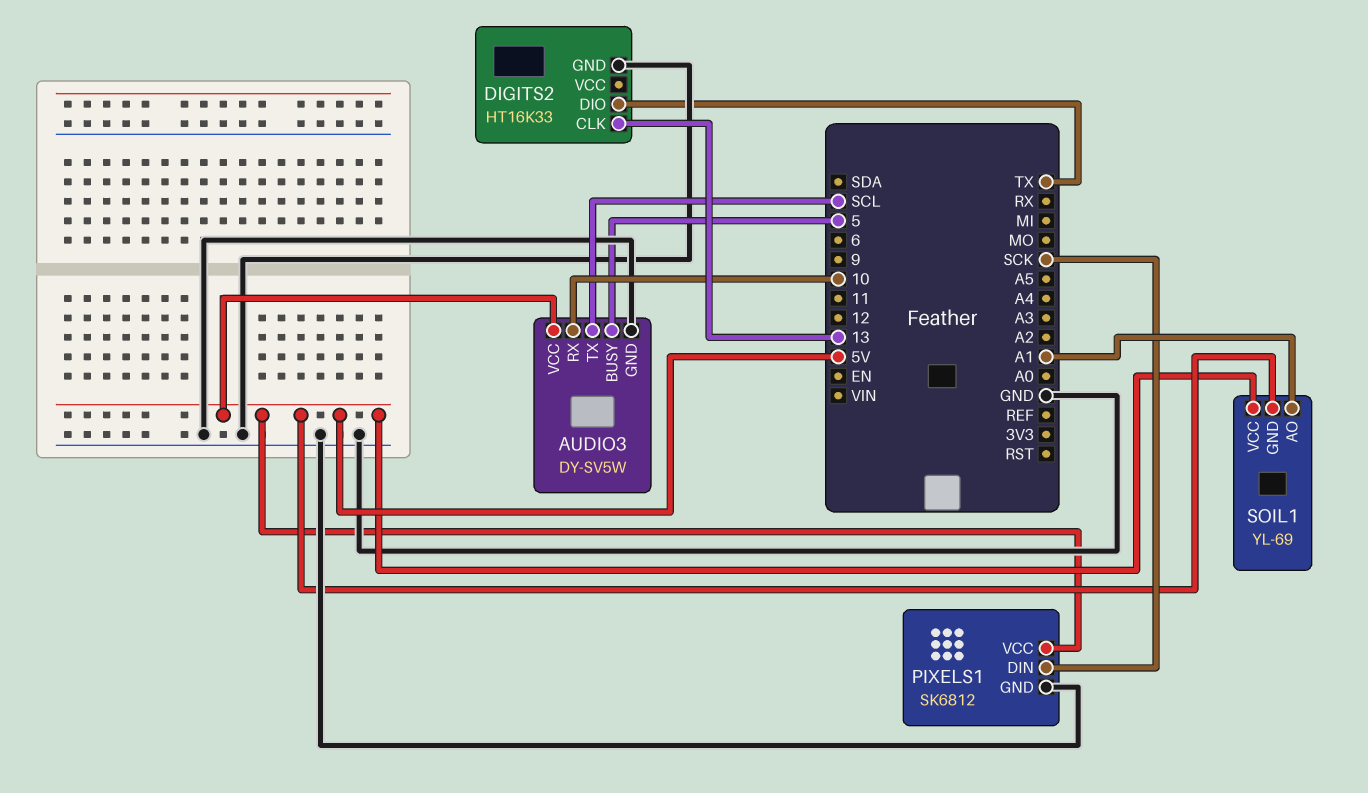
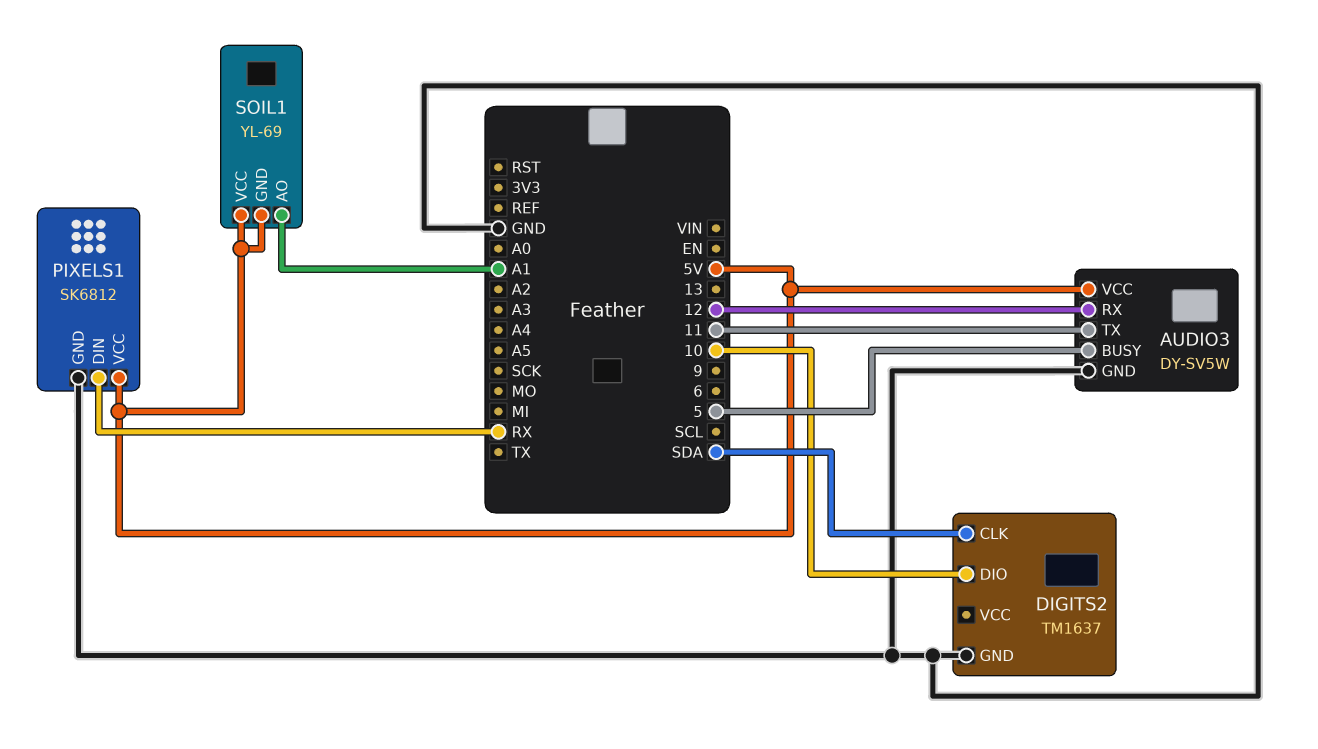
AUDIO3 pin RX: 10 -> 12
AUDIO3 pin TX: SCL -> 11
DIGITS2: HT16K33 -> TM1637
DIGITS2 pin CLK: 13 -> SDA
DIGITS2 pin DIO: TX -> 10
PIXELS1 pin DIN: SCK -> RX

